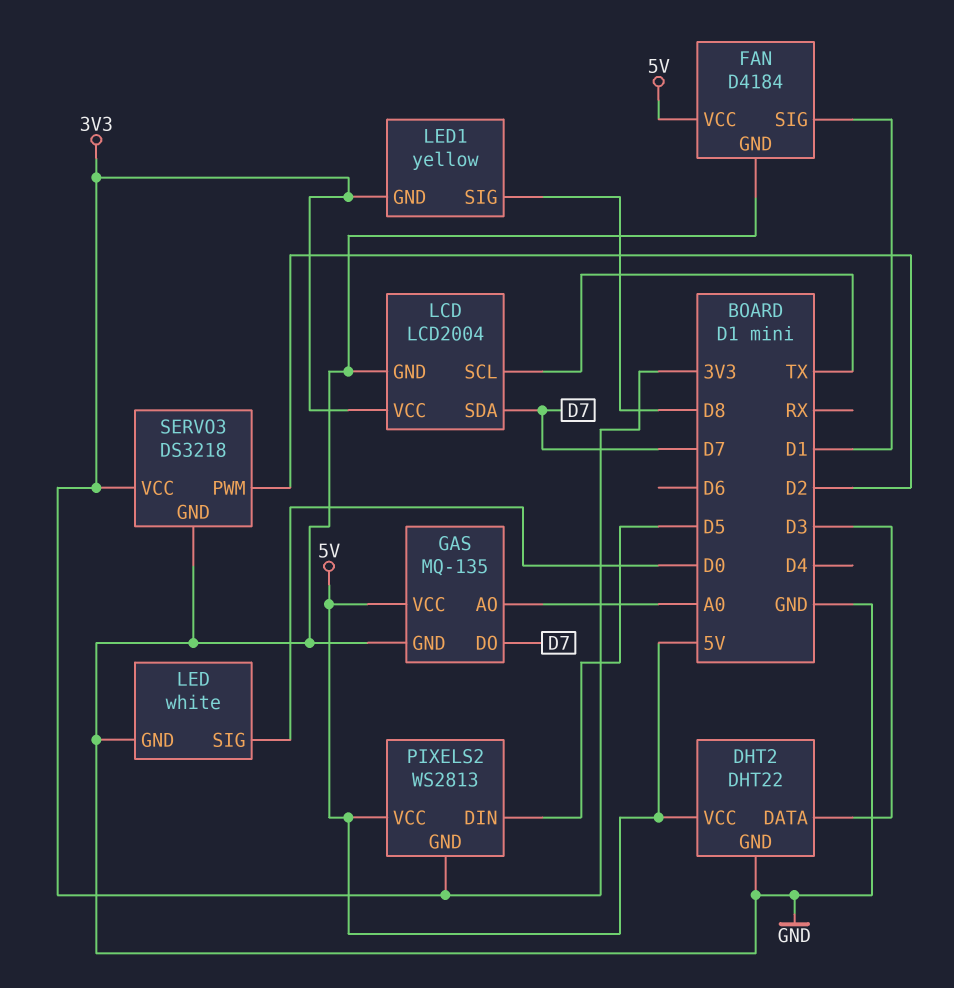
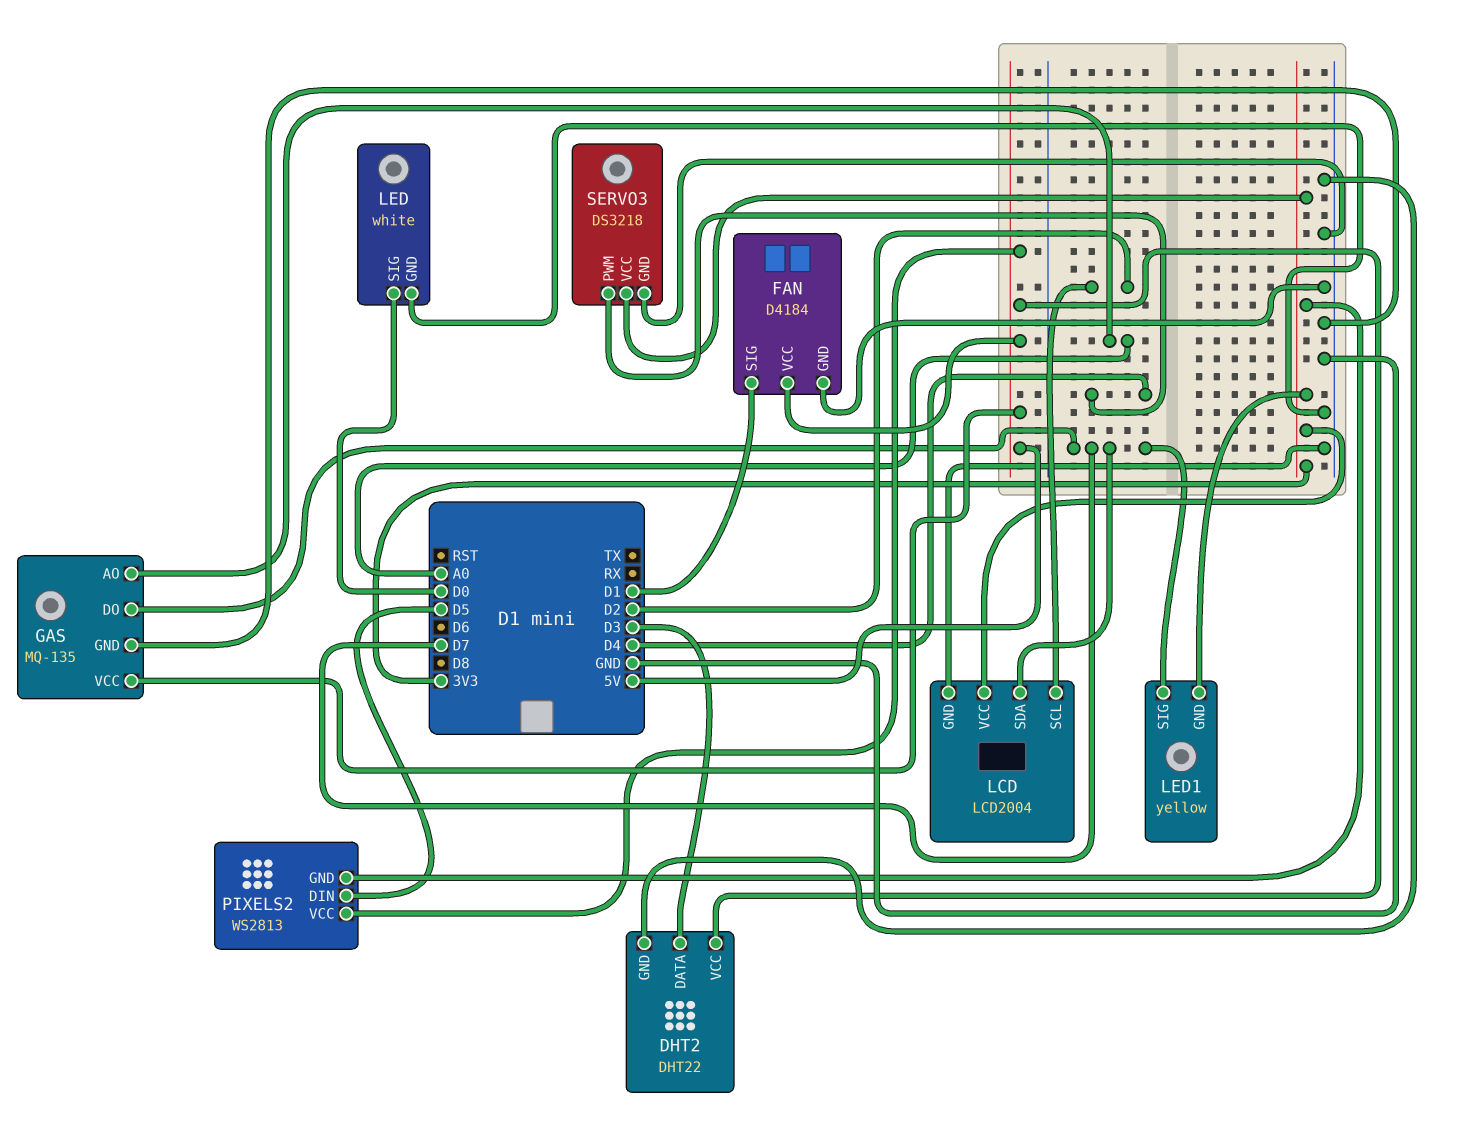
LCD pin SCL: TX -> D2
LED1 pin SIG: D8 -> D7
SERVO3 pin PWM: D2 -> D4

